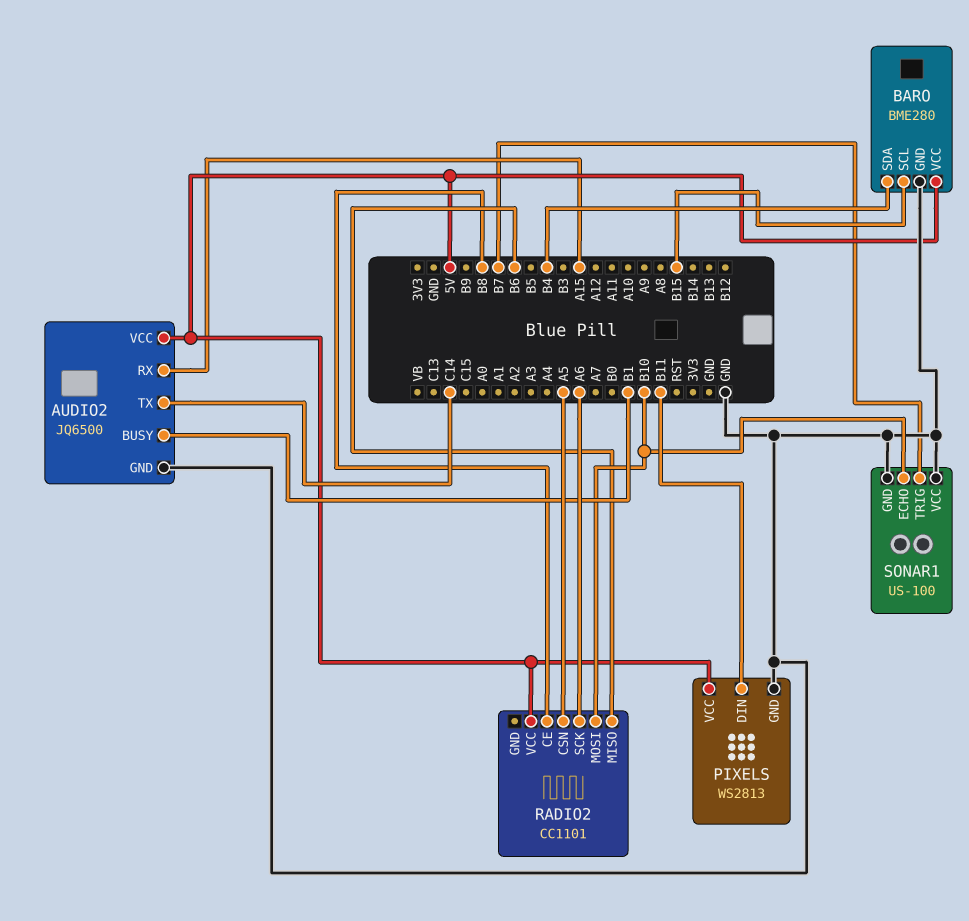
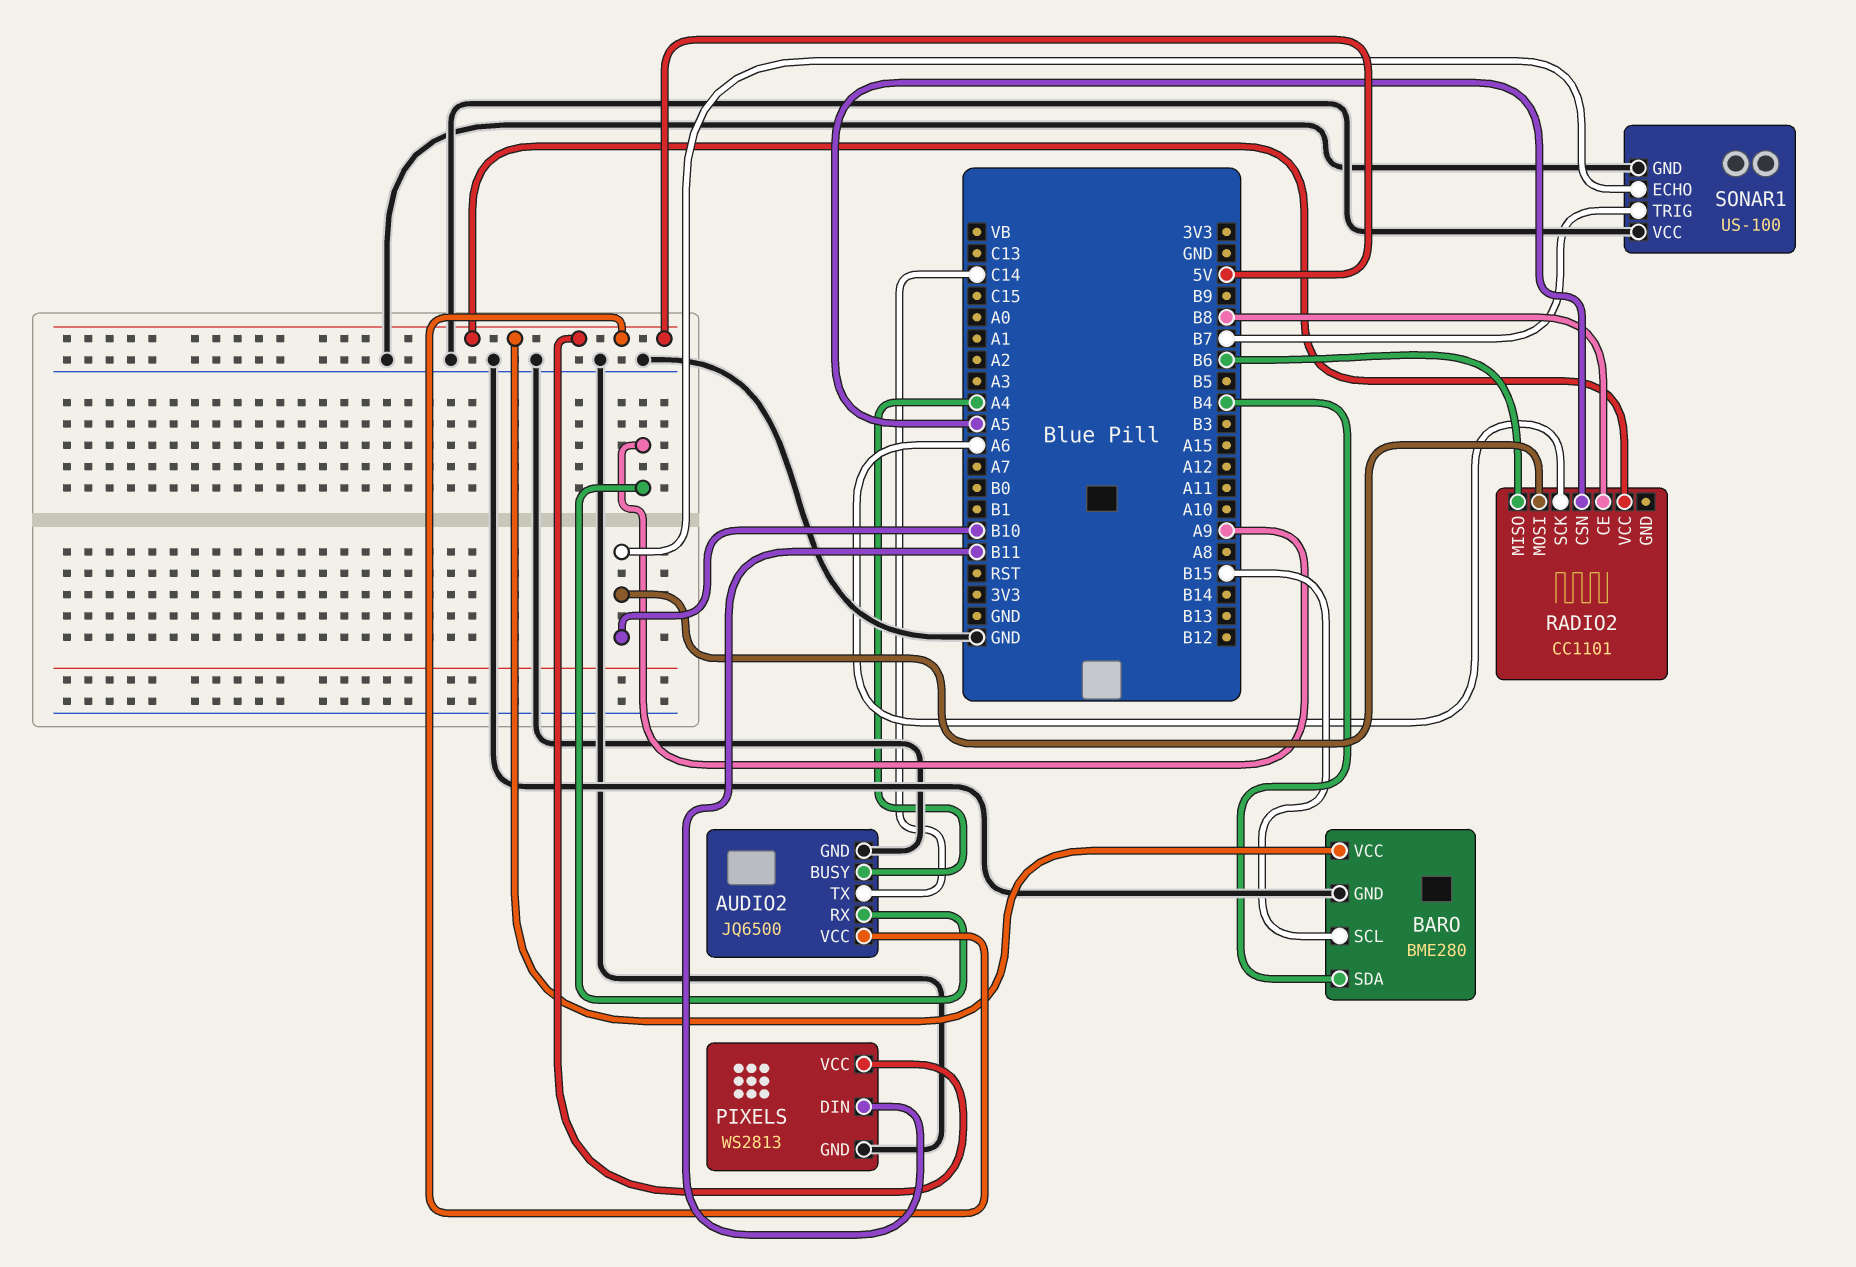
AUDIO2 pin BUSY: B1 -> A4
AUDIO2 pin RX: A15 -> A9

